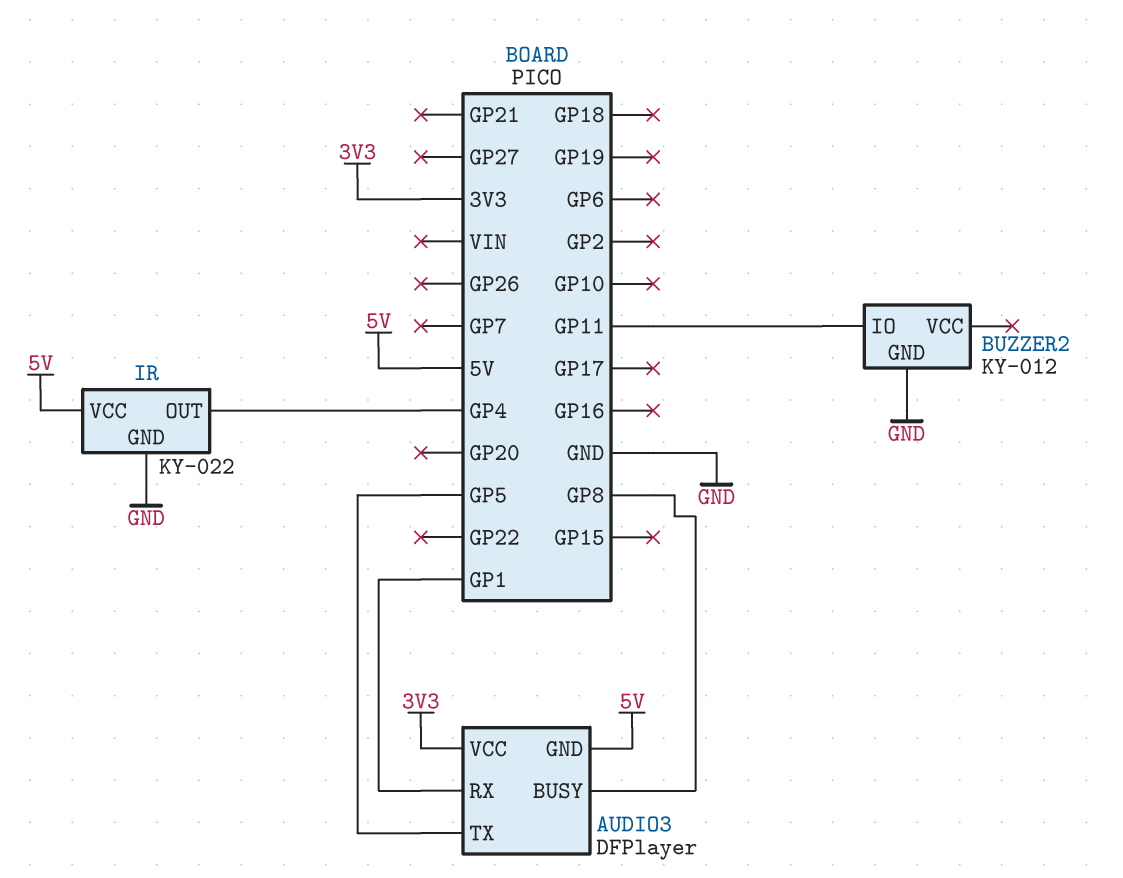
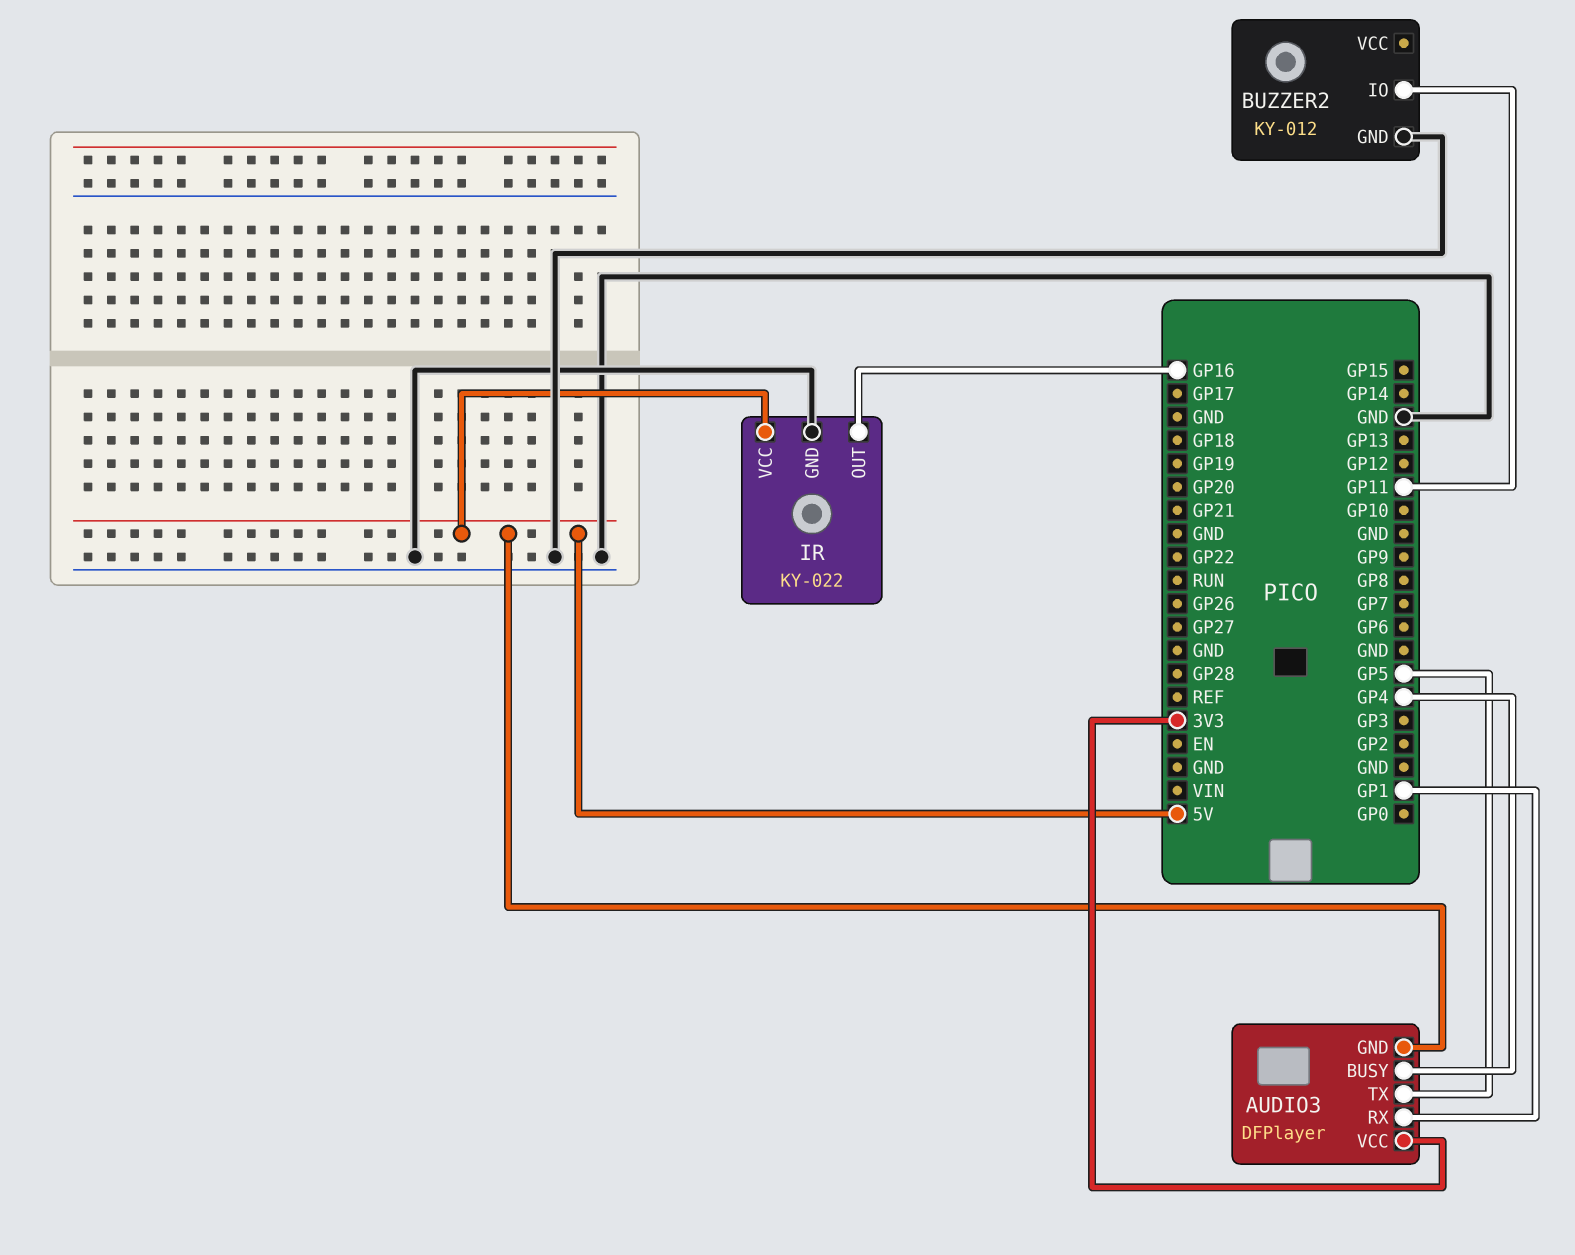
AUDIO3 pin BUSY: GP8 -> GP4
IR pin OUT: GP4 -> GP16

